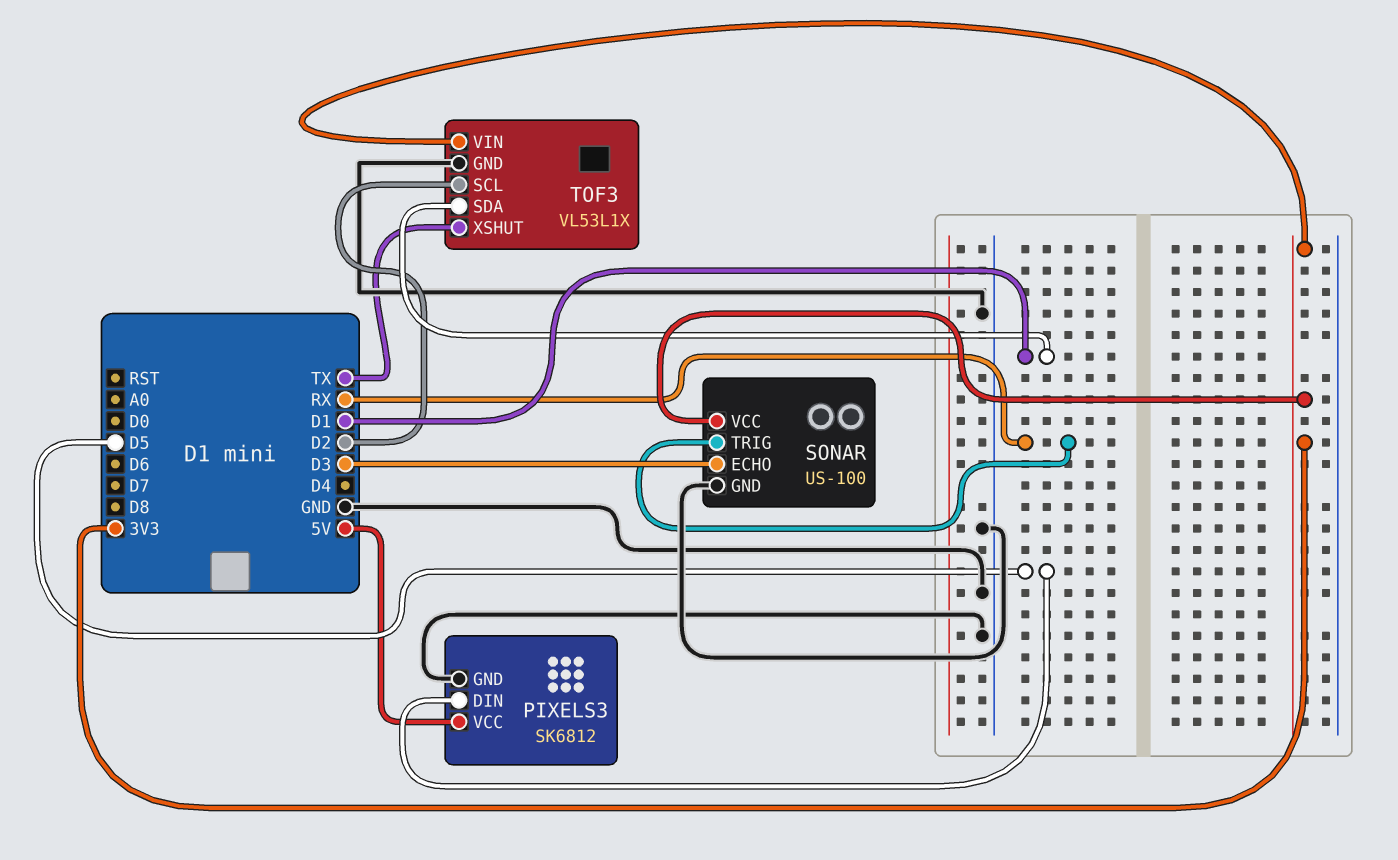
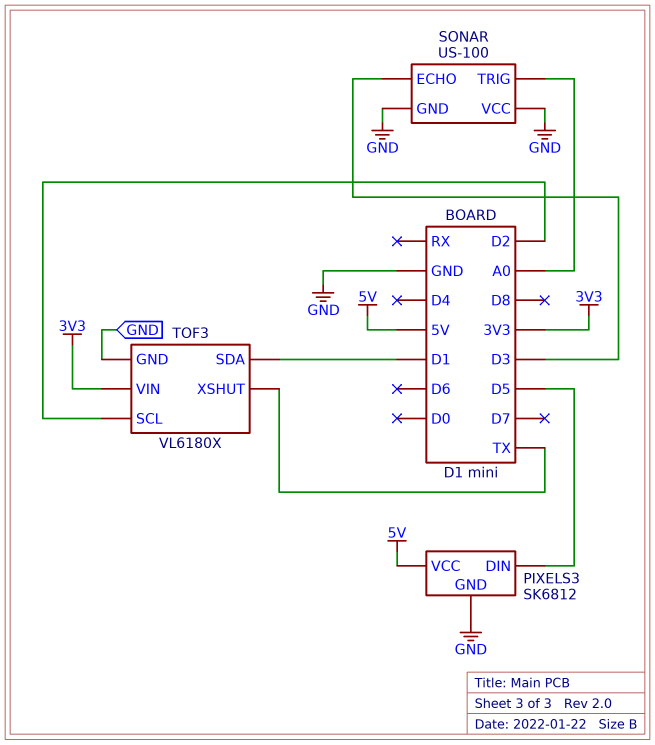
SONAR pin TRIG: RX -> A0
SONAR pin VCC: 3V3 -> GND
TOF3: VL53L1X -> VL6180X

